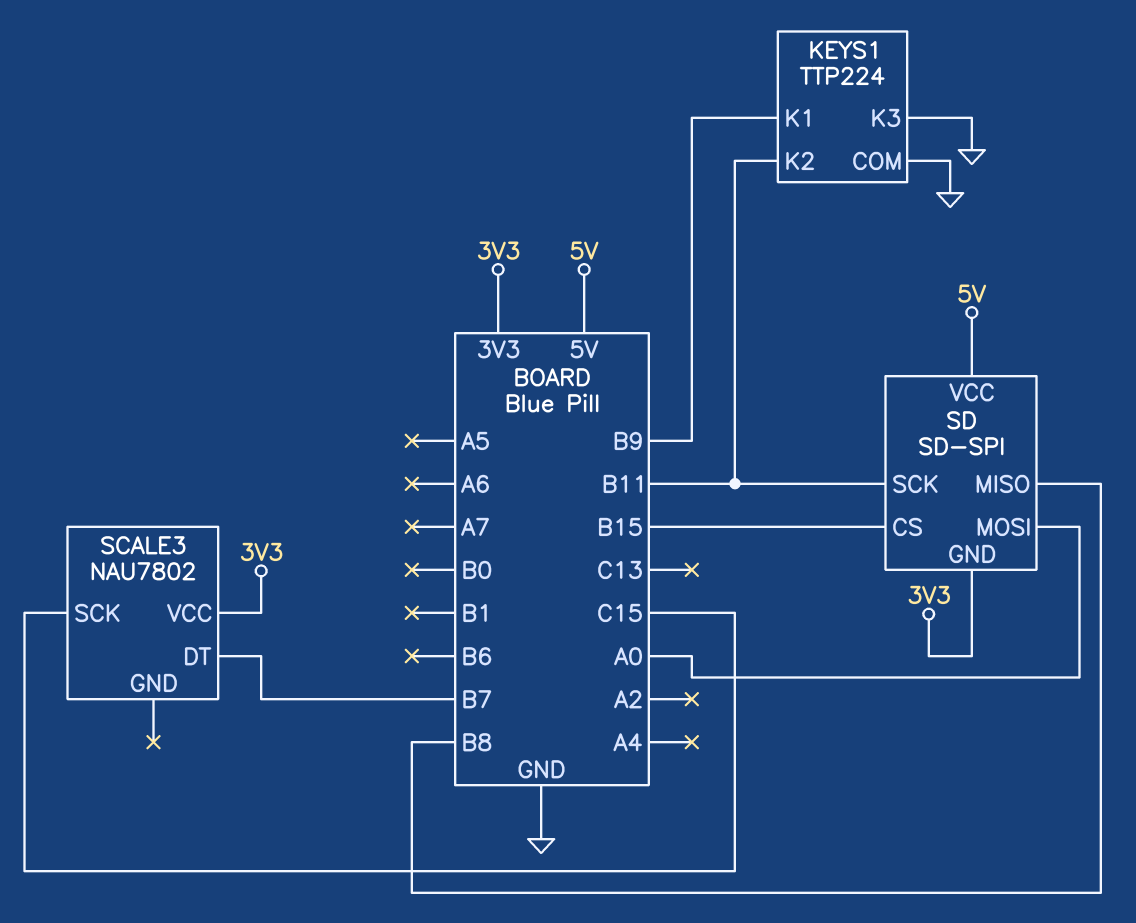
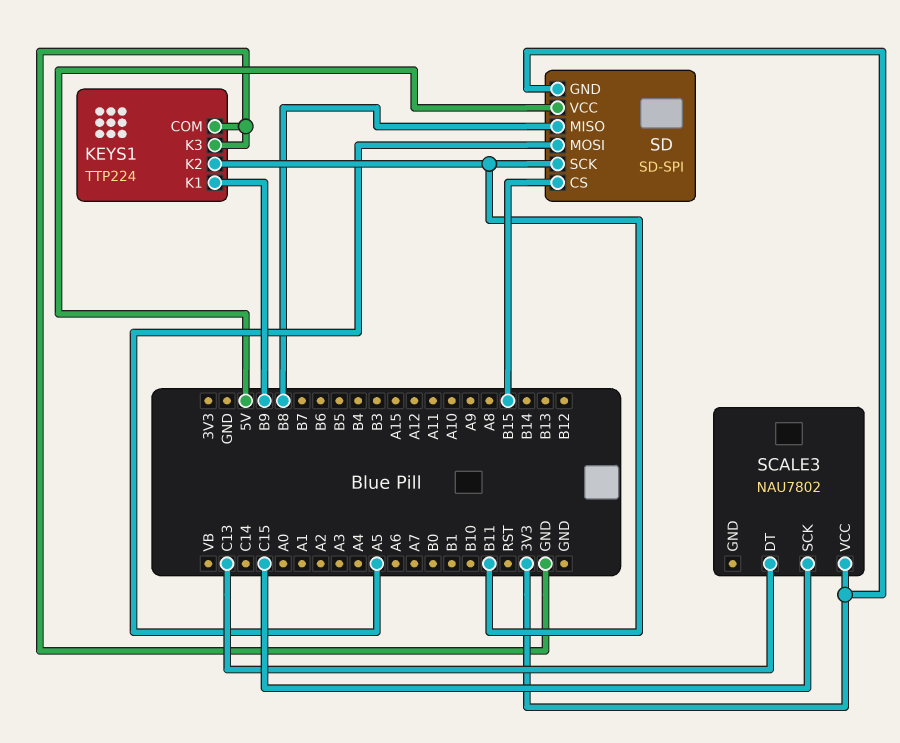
SCALE3 pin DT: B7 -> C13
SD pin MOSI: A0 -> A5

